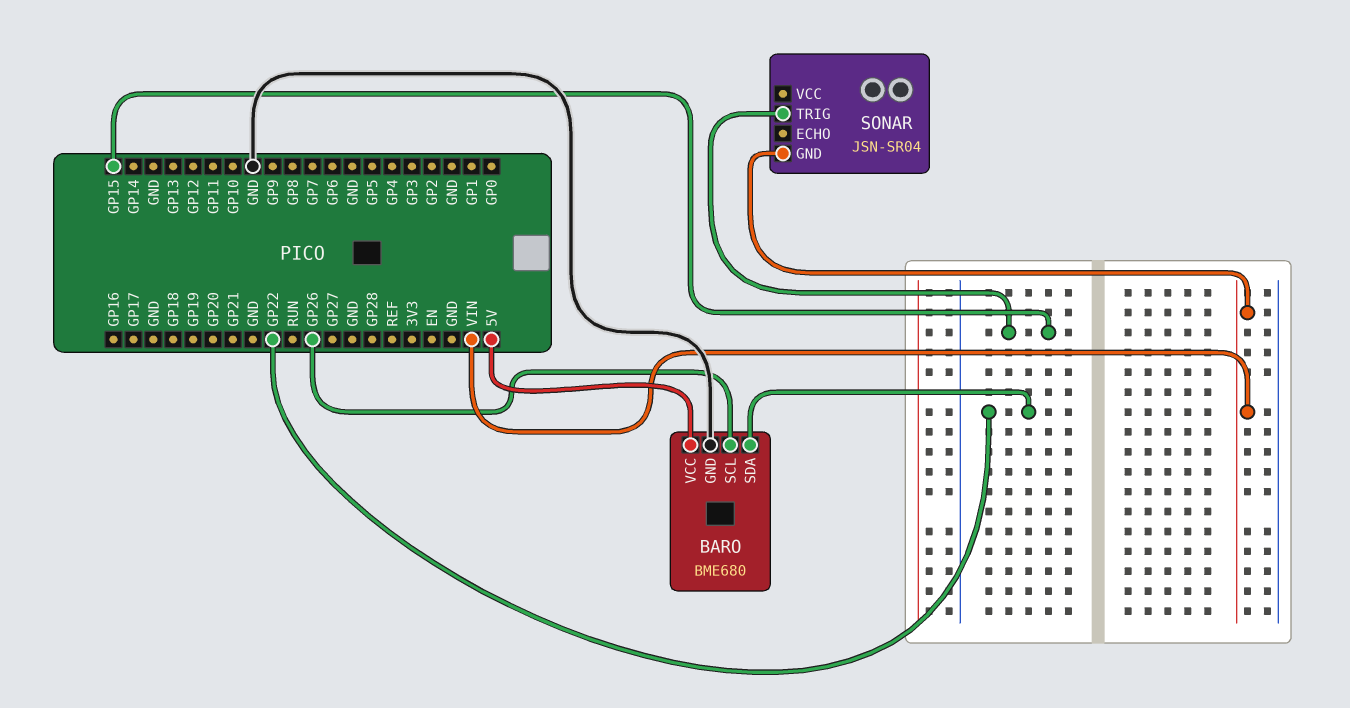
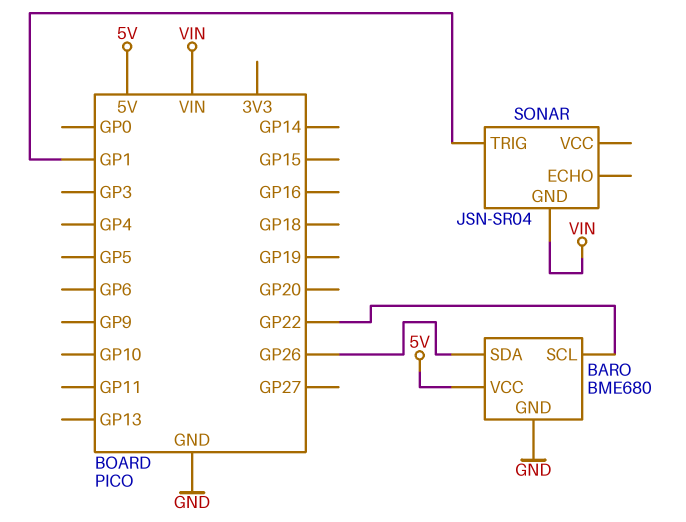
BARO pin SCL: GP26 -> GP22
BARO pin SDA: GP22 -> GP26
SONAR pin TRIG: GP15 -> GP1

